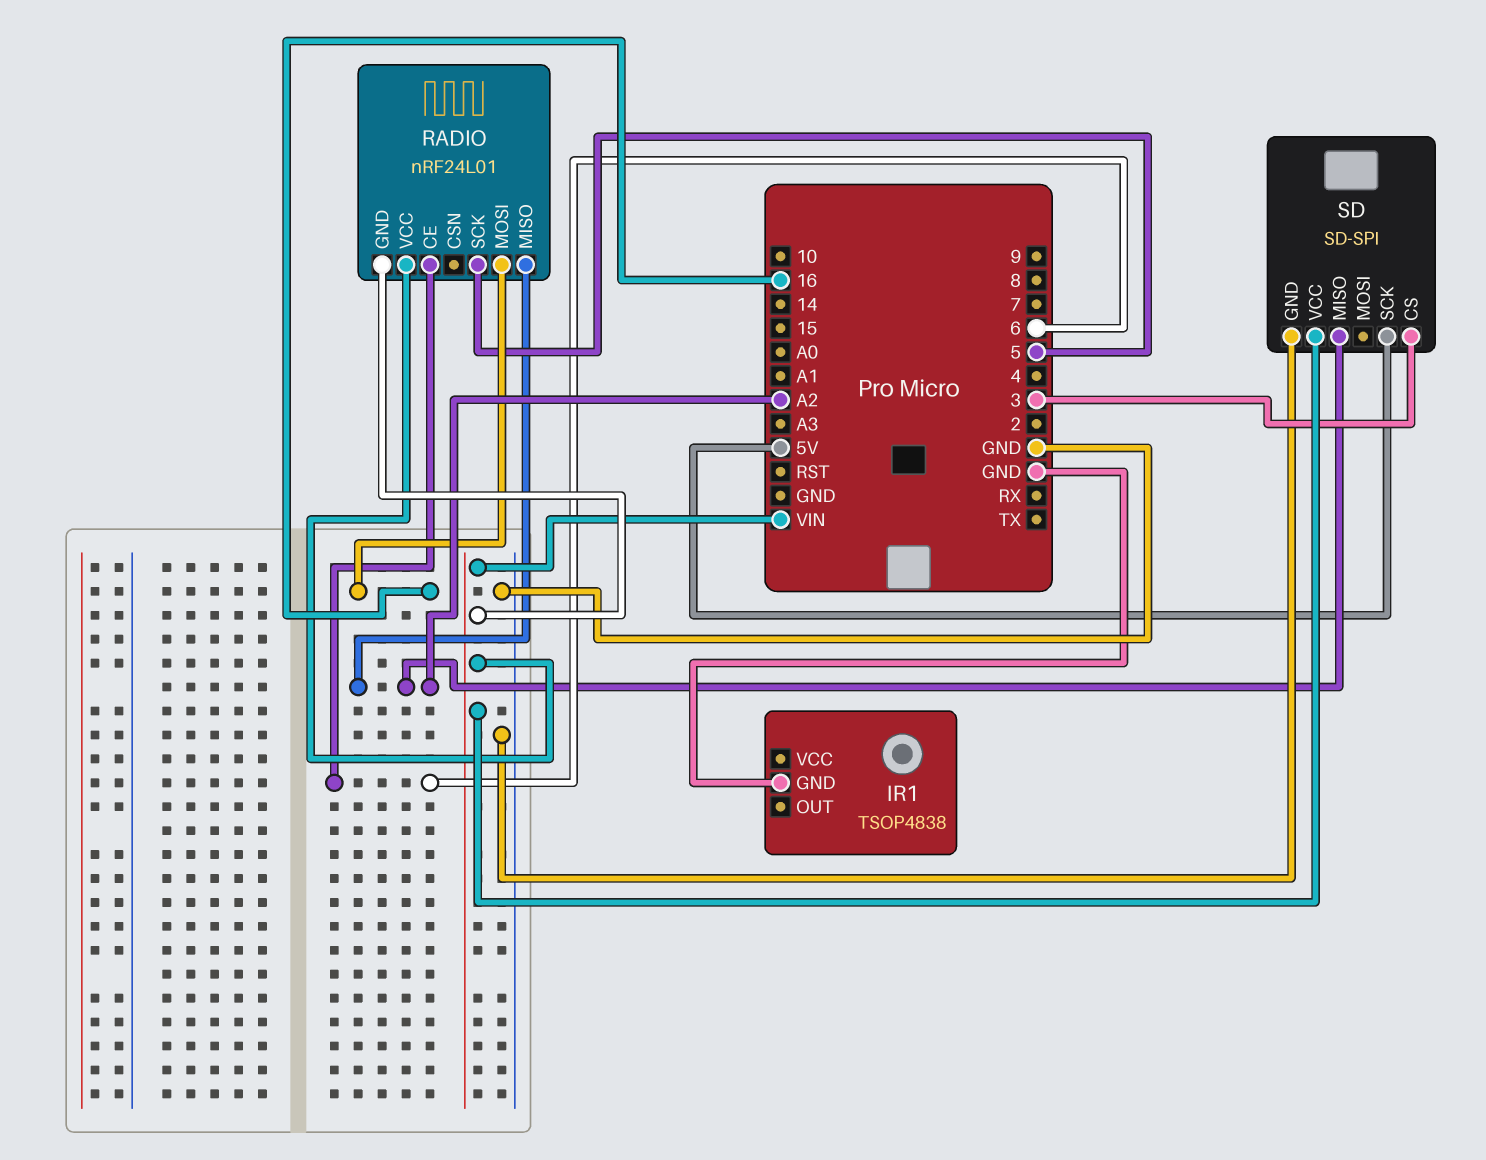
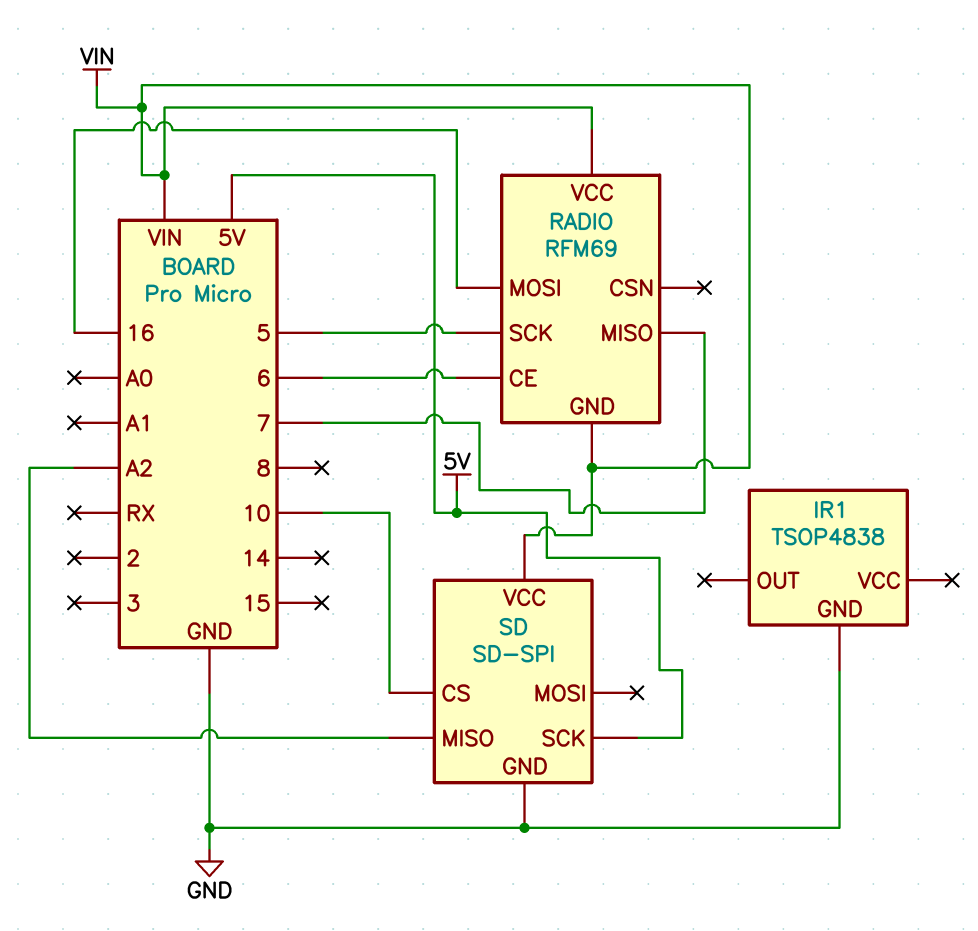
RADIO: nRF24L01 -> RFM69
RADIO pin MISO: A2 -> 7
SD pin CS: 3 -> 10

